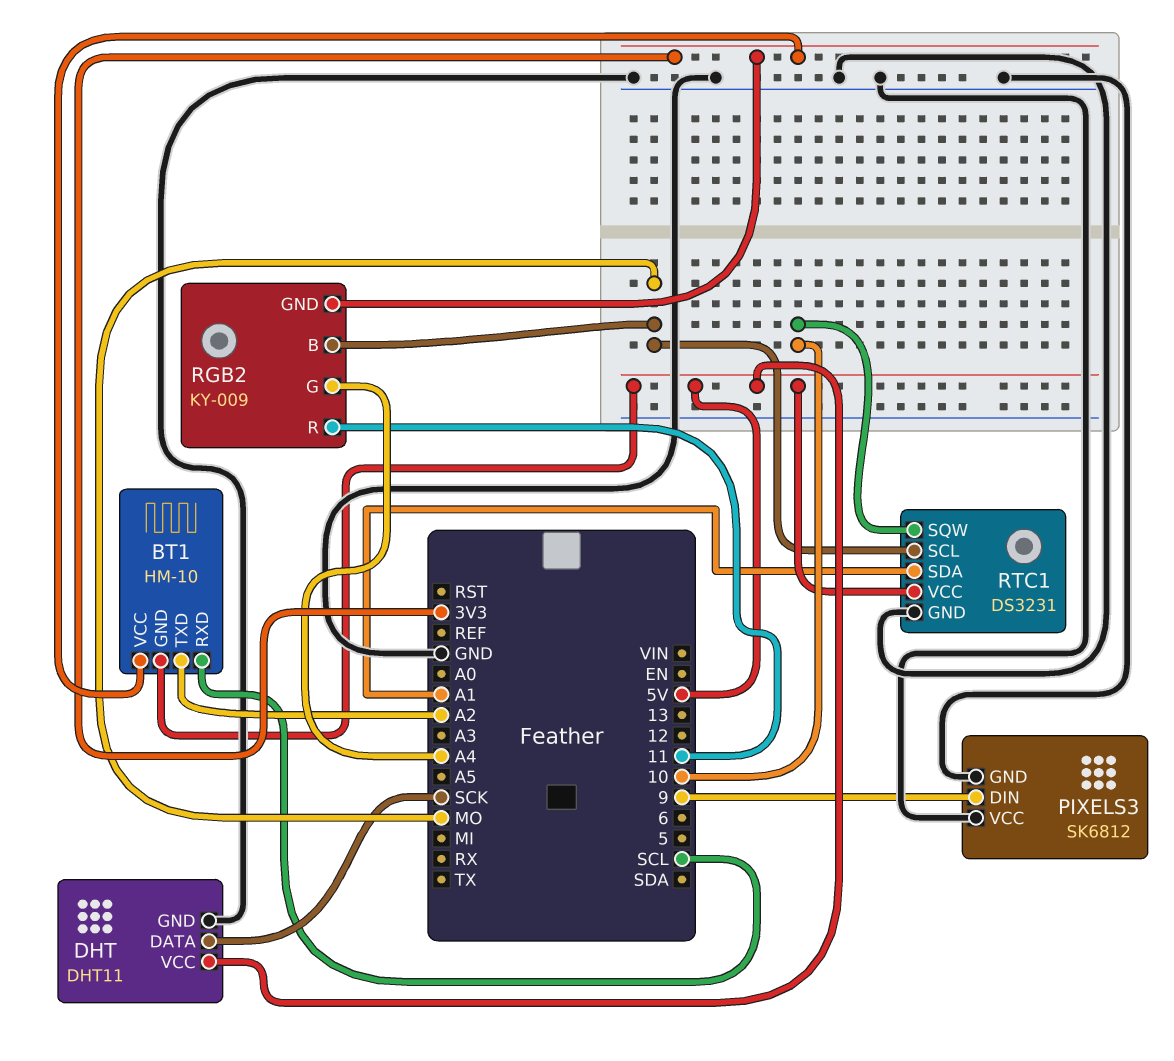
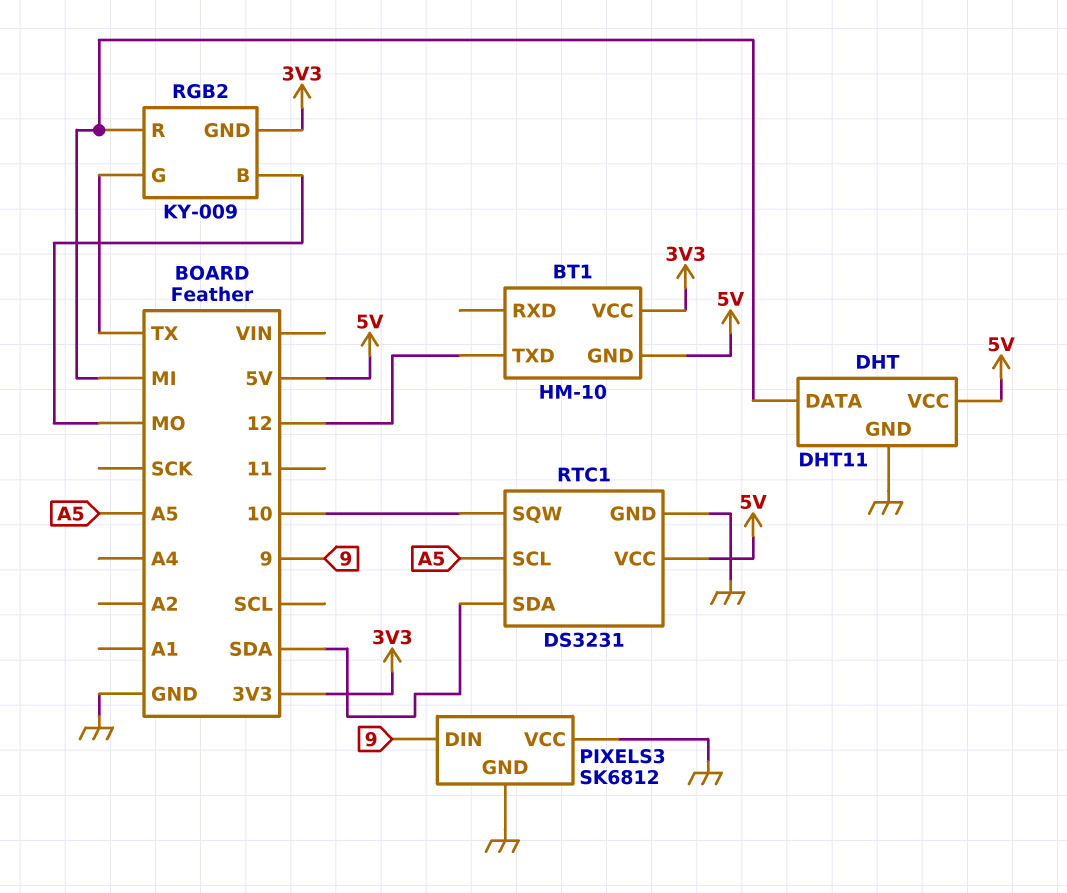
BT1 pin RXD: SCL -> none
BT1 pin TXD: A2 -> 12
DHT pin DATA: SCK -> MI
RGB2 pin G: A4 -> TX
RGB2 pin R: 11 -> MI
RTC1 pin SCL: MO -> A5
RTC1 pin SDA: A1 -> SDA

